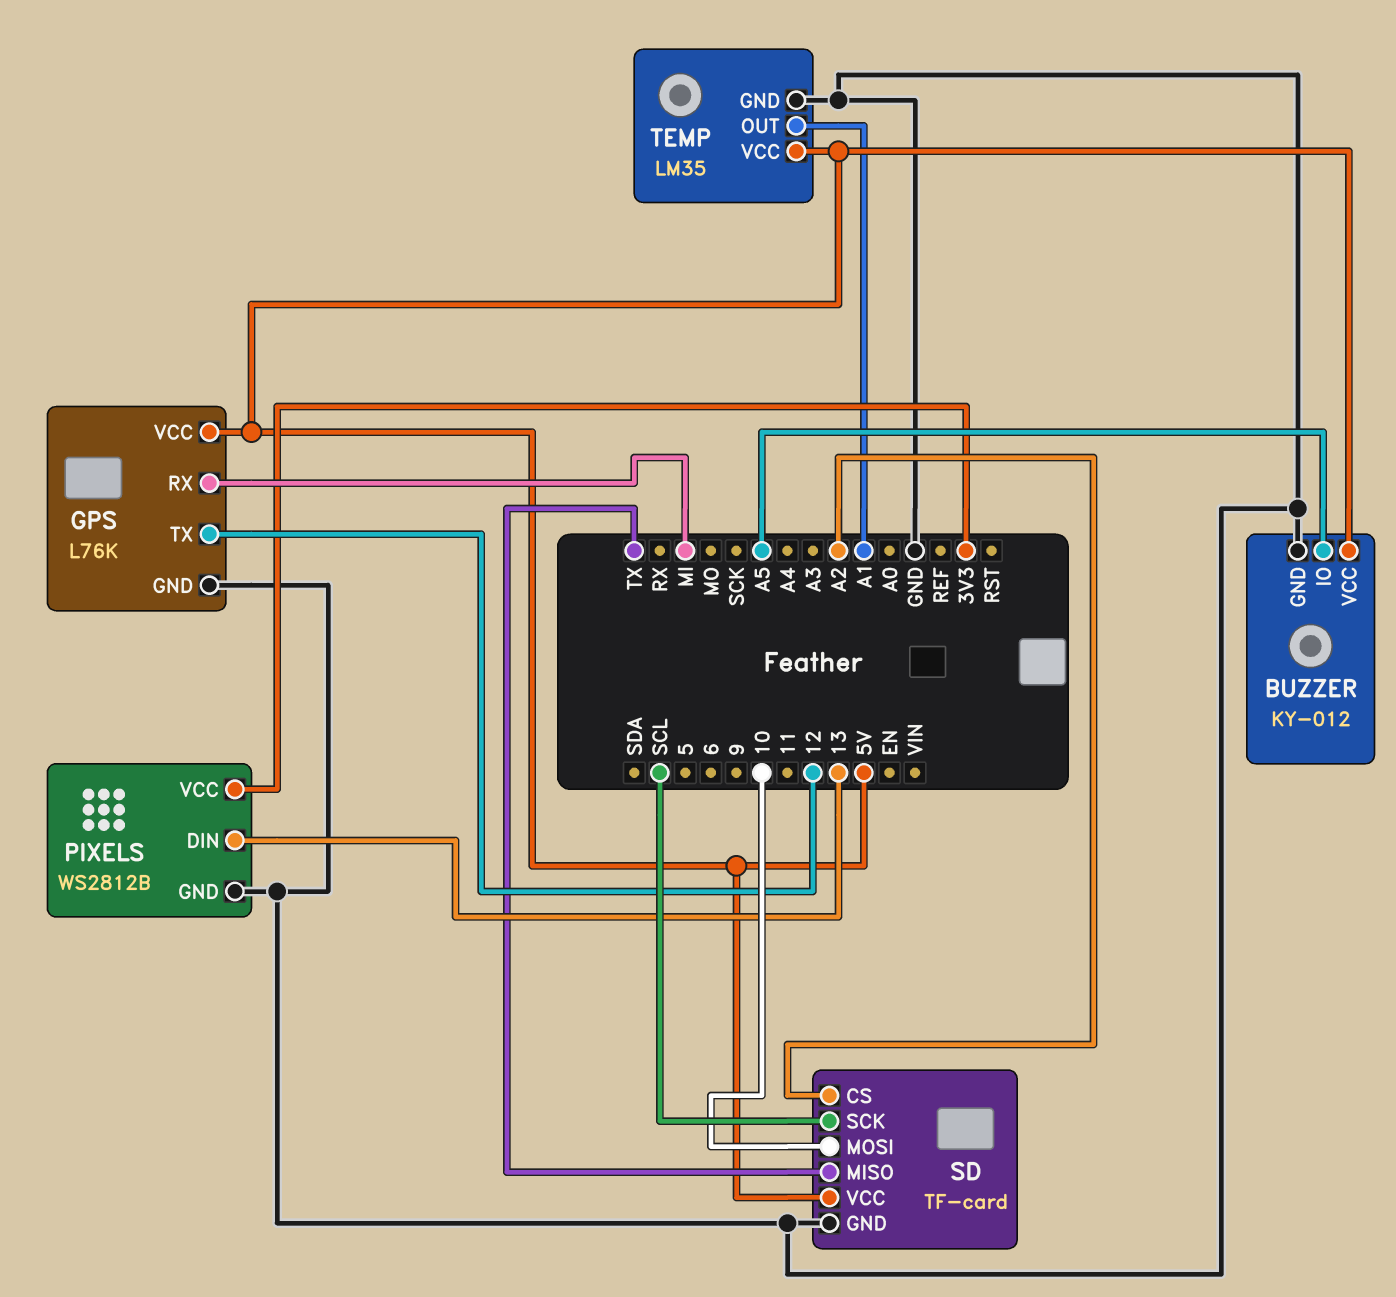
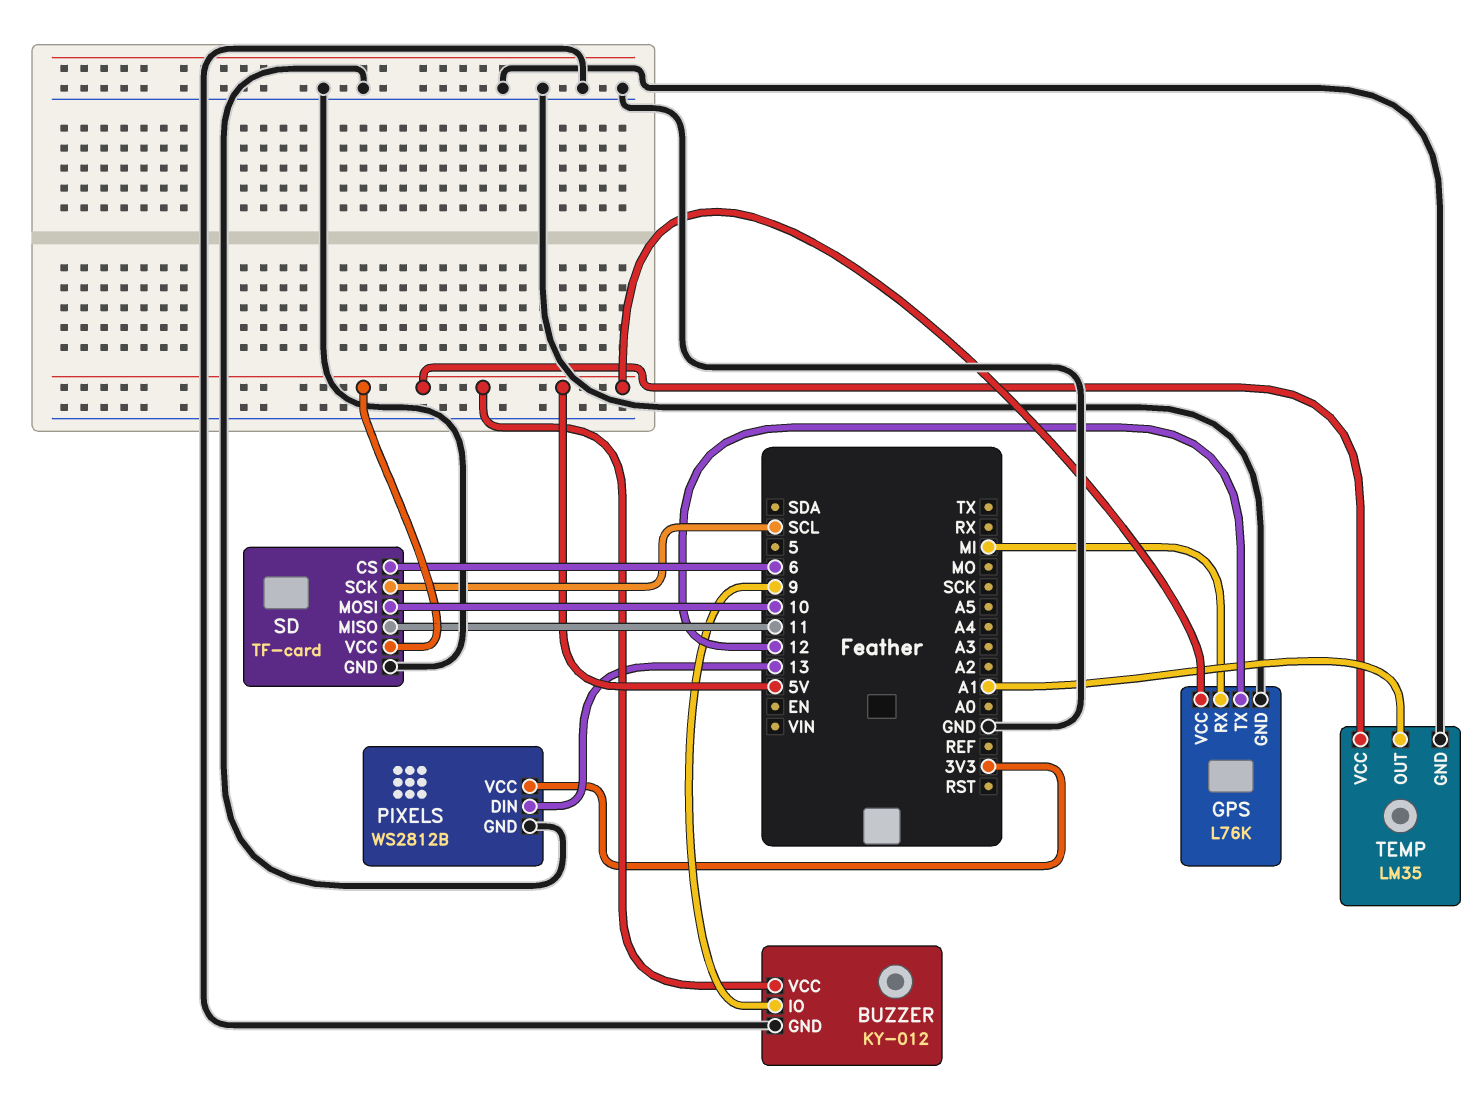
BUZZER pin IO: A5 -> 9
SD pin CS: A2 -> 6
SD pin MISO: TX -> 11

